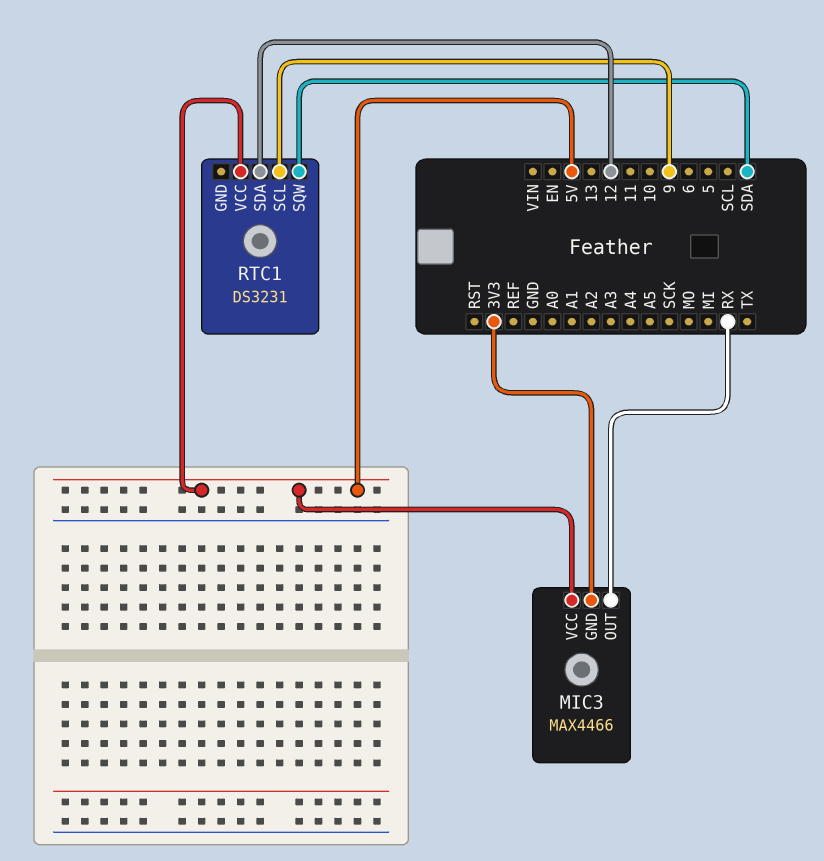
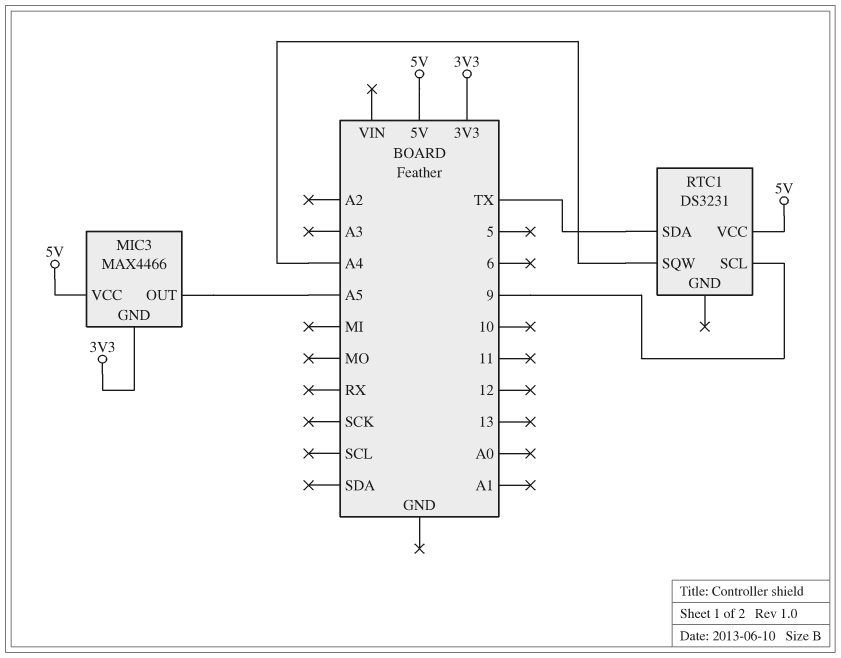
MIC3 pin OUT: RX -> A5
RTC1 pin SDA: 12 -> TX
RTC1 pin SQW: SDA -> A4

